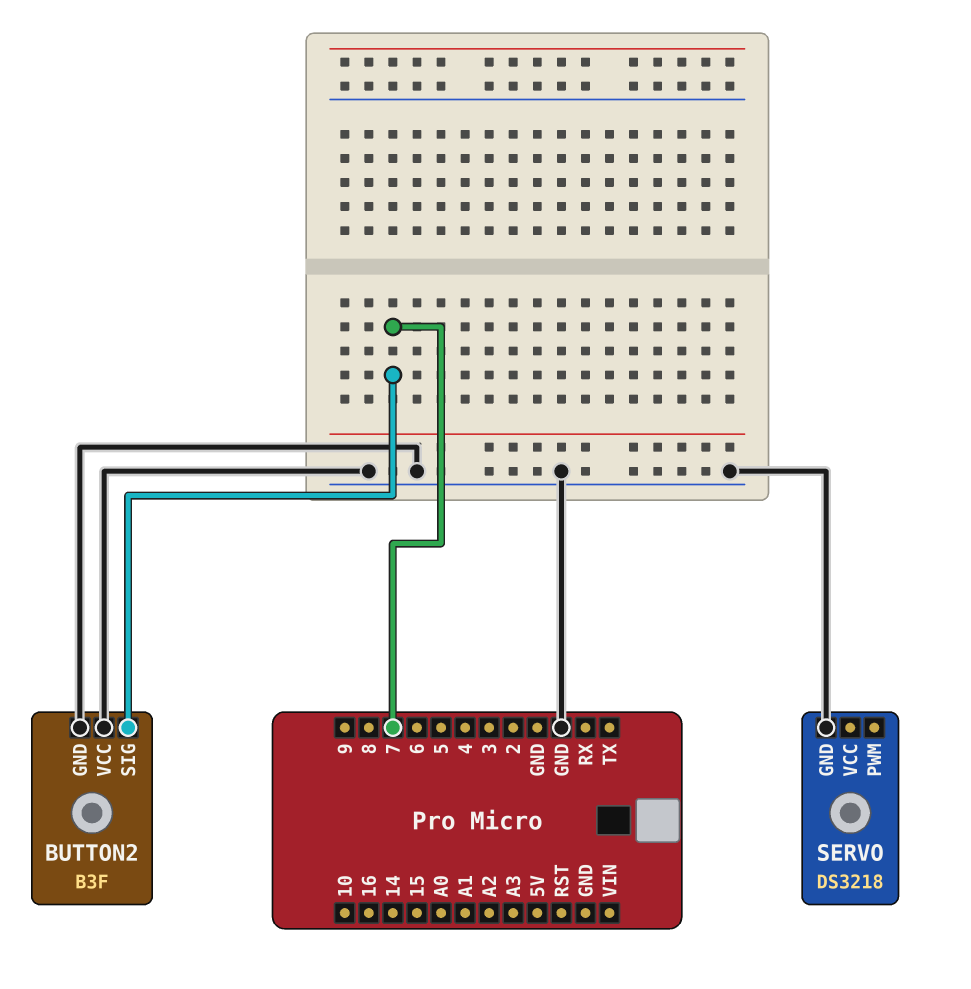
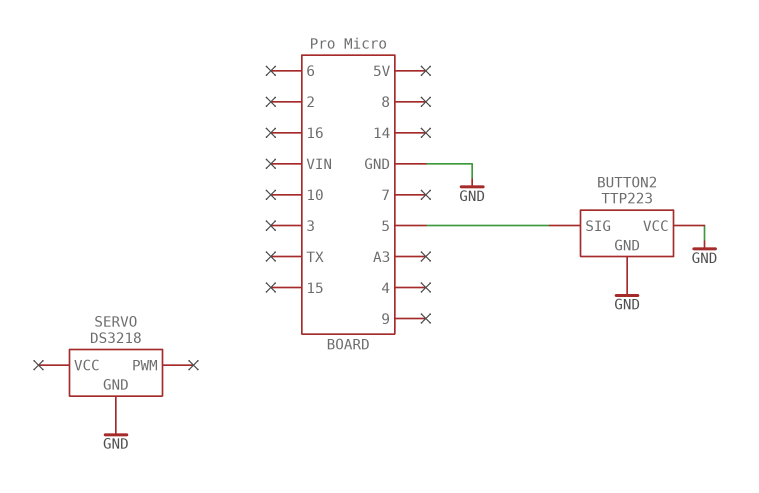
BUTTON2: B3F -> TTP223
BUTTON2 pin SIG: 7 -> 5

